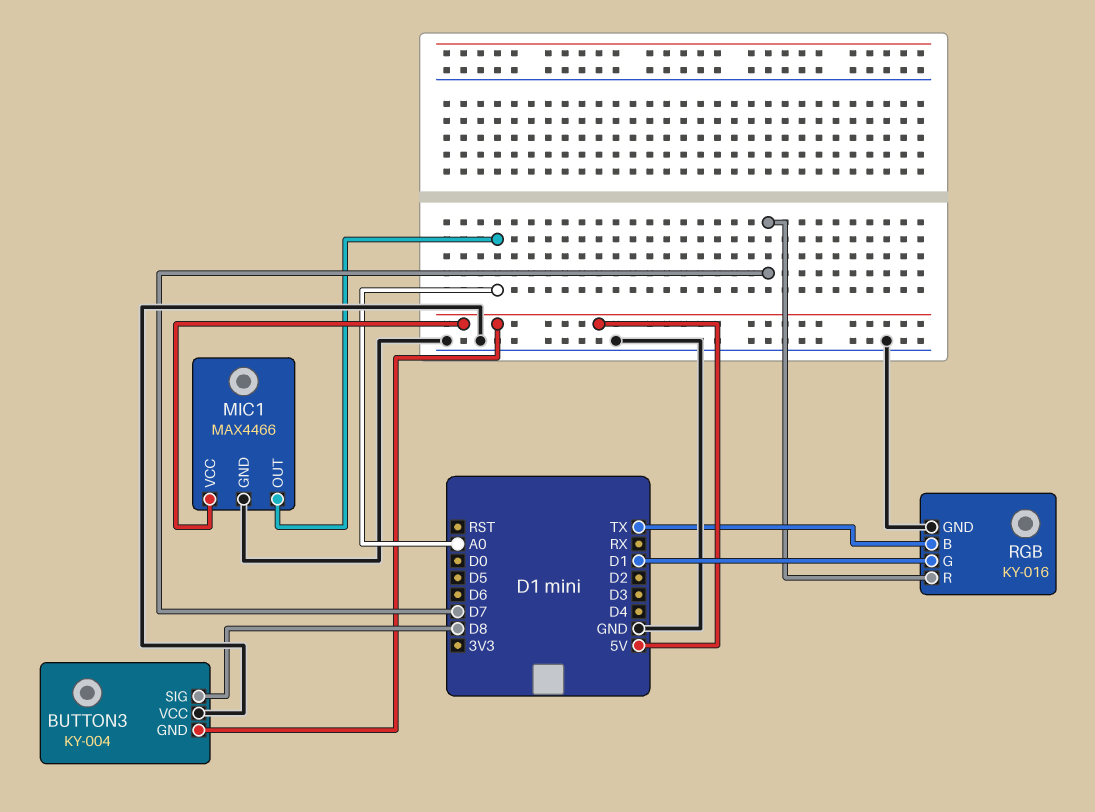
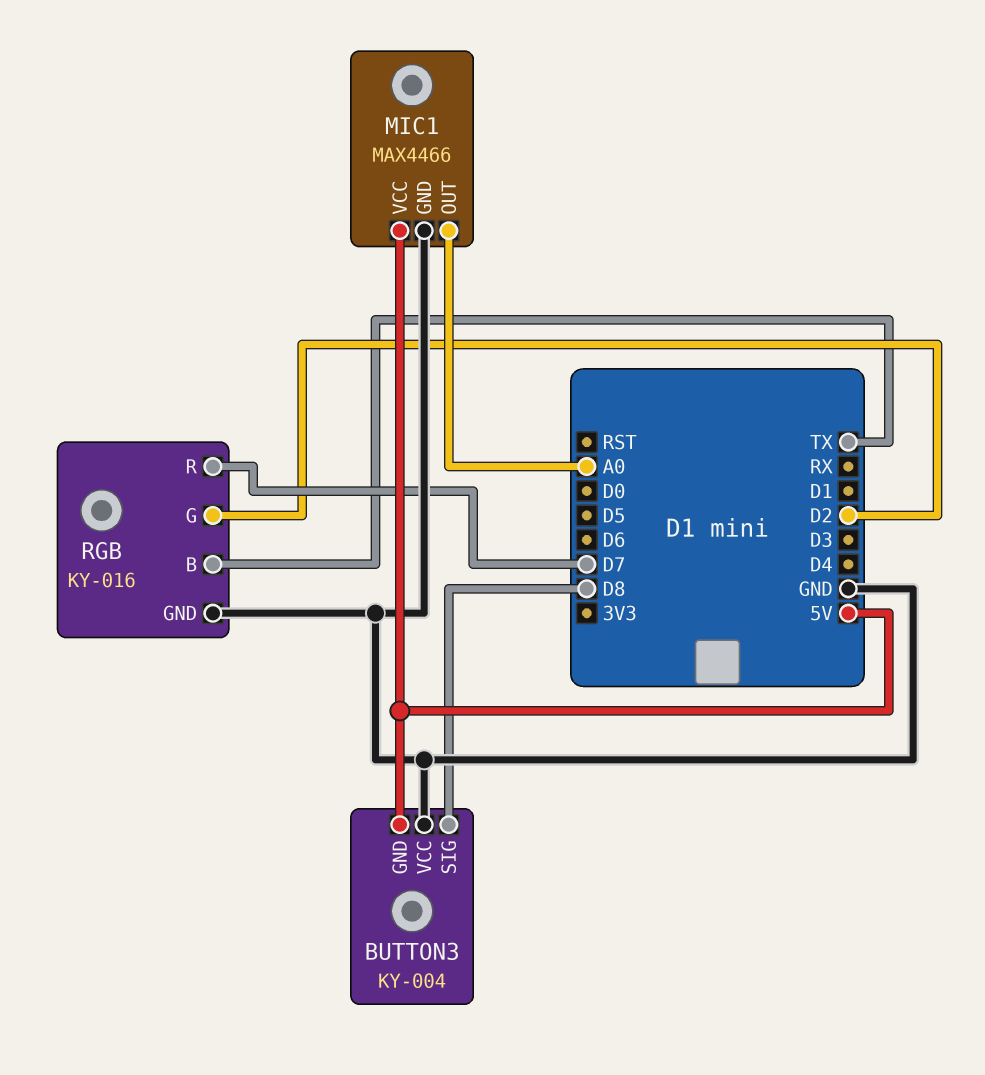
RGB pin G: D1 -> D2

